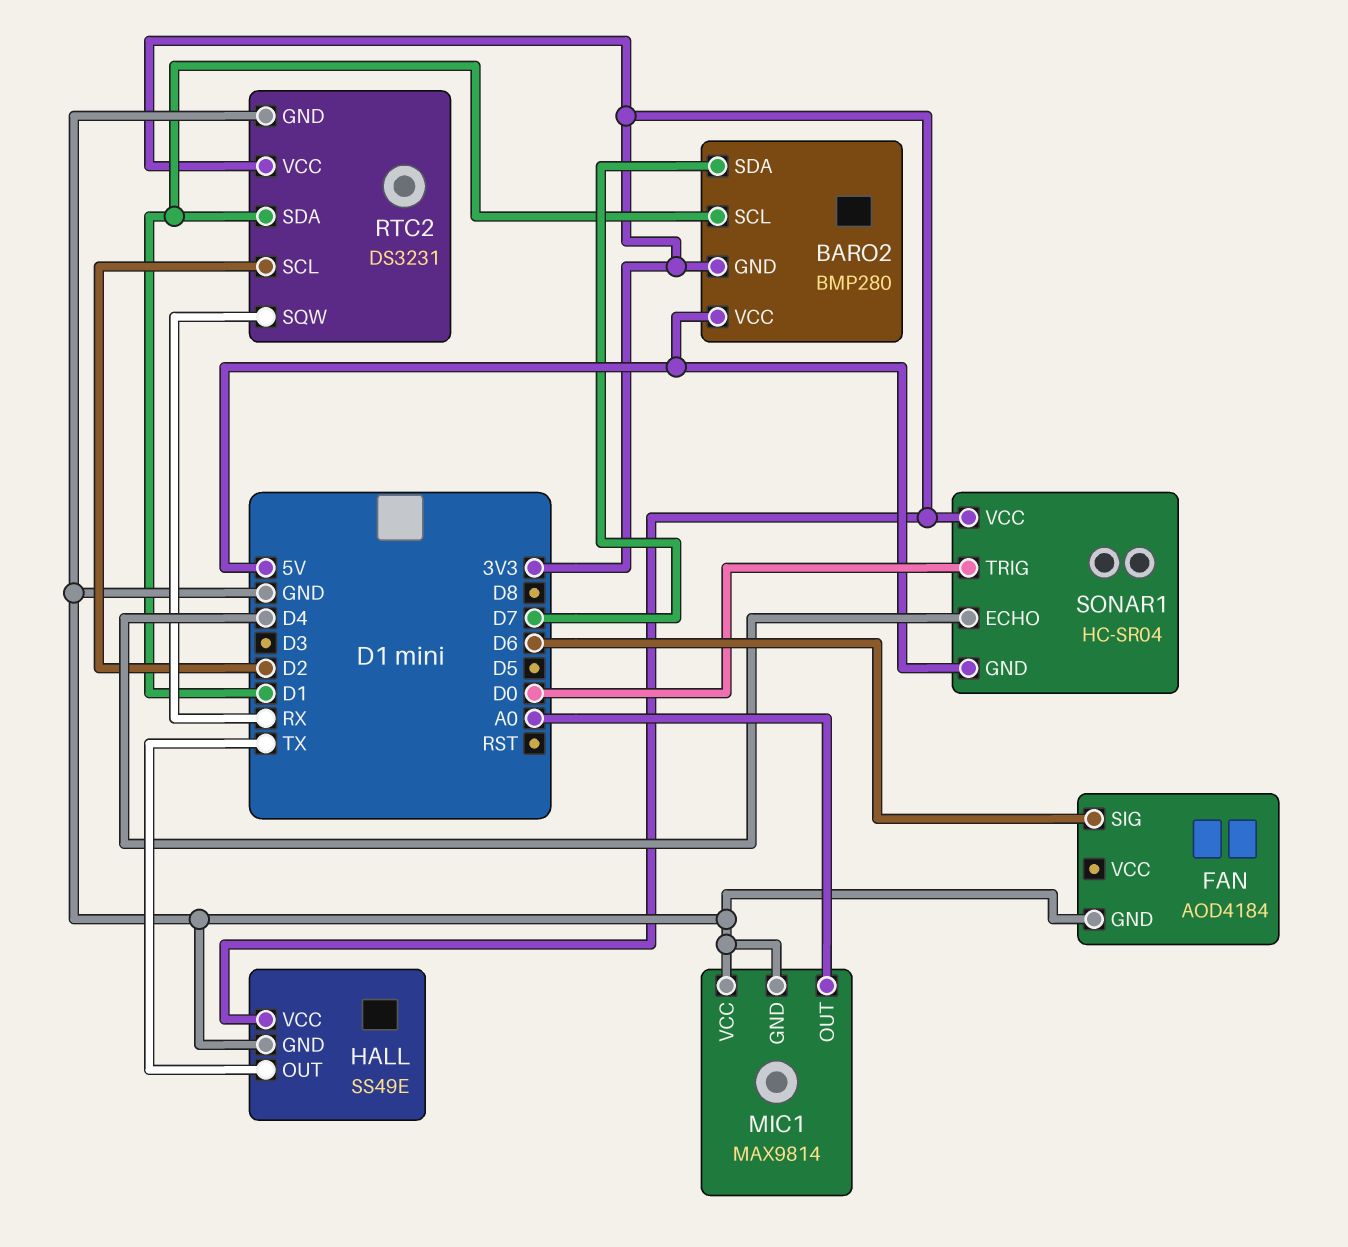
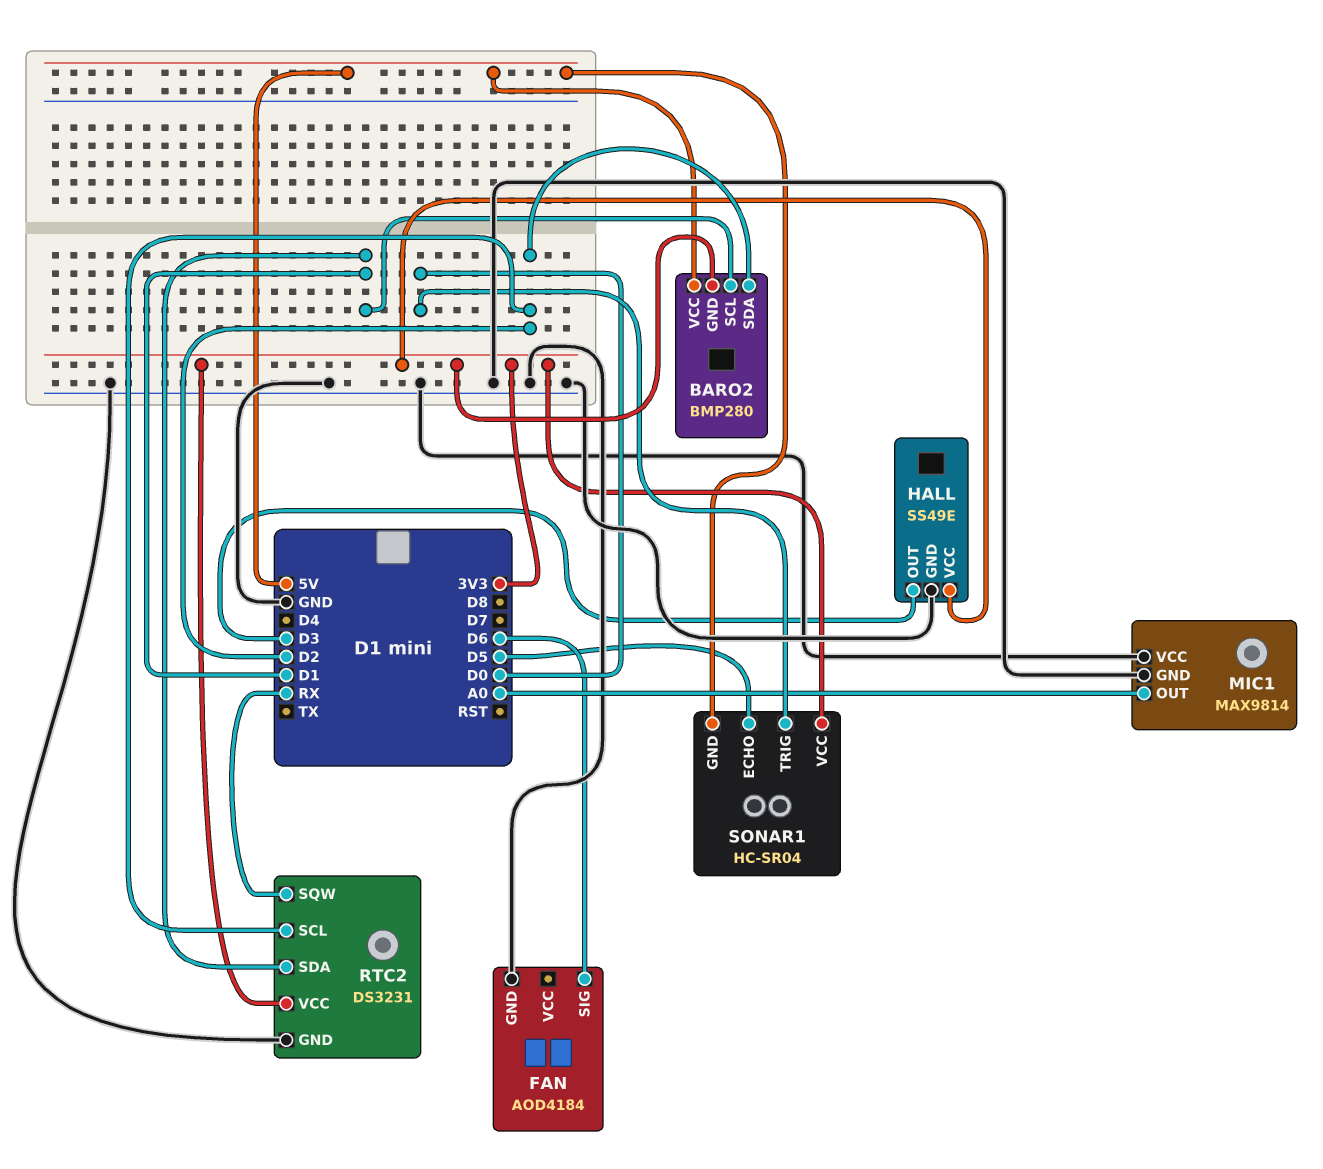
BARO2 pin SDA: D7 -> D2
HALL pin OUT: TX -> D3
SONAR1 pin ECHO: D4 -> D5

